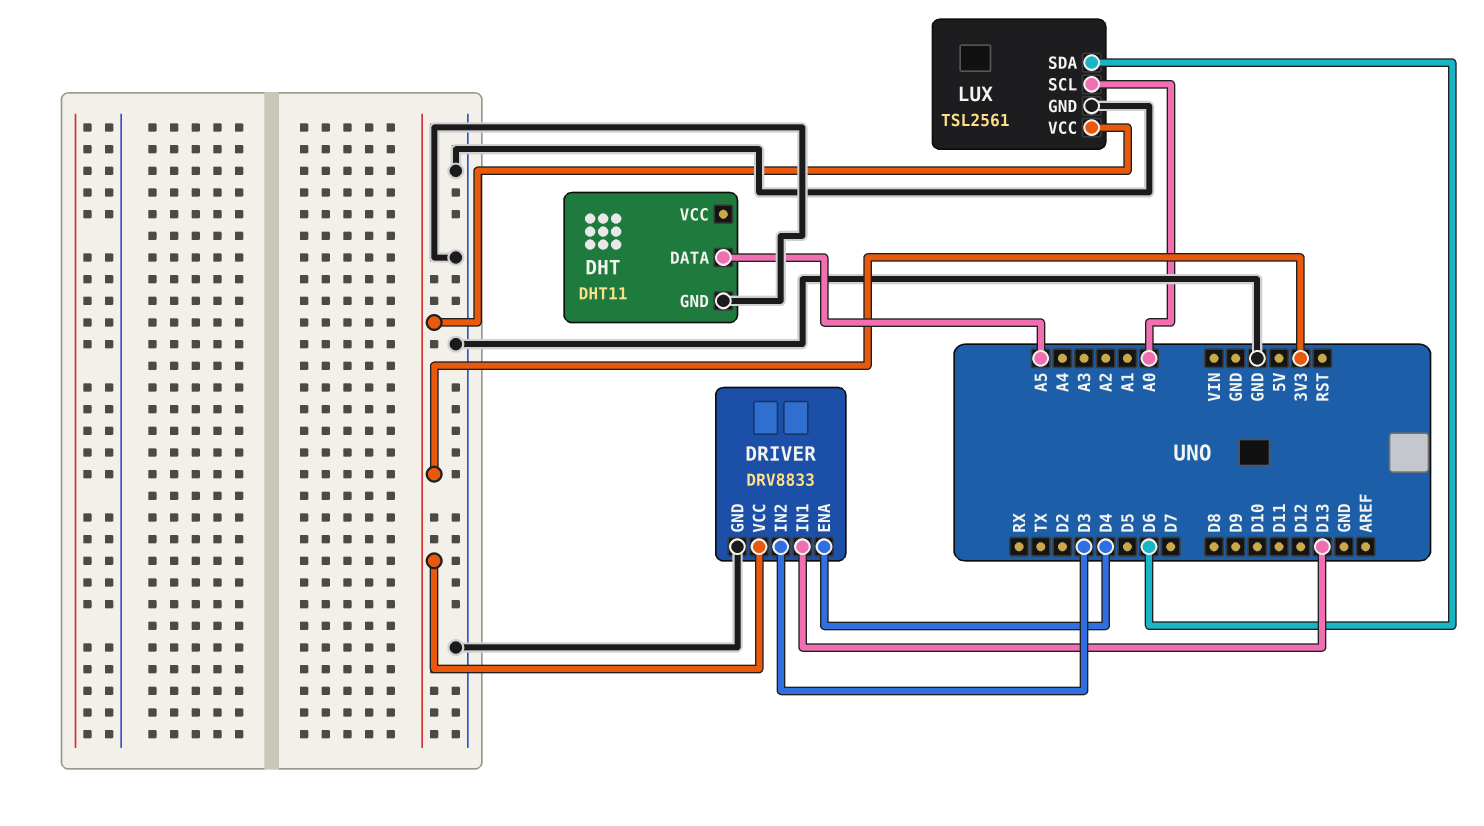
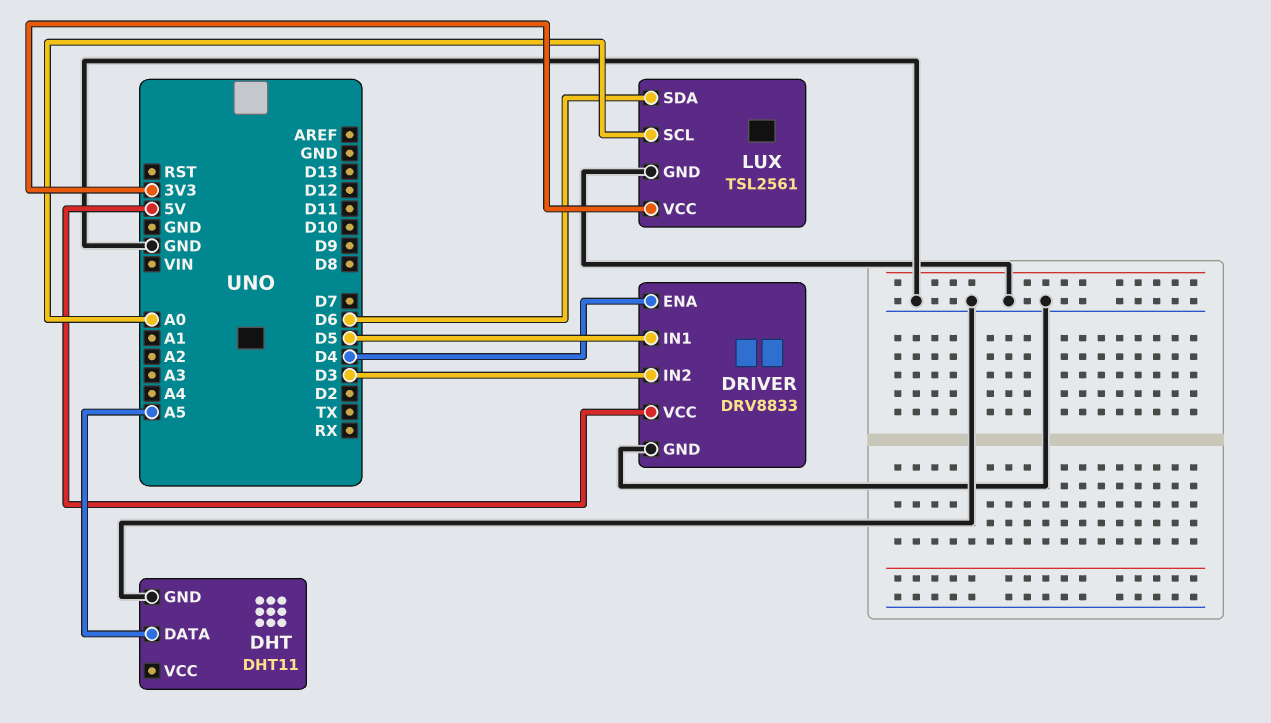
DRIVER pin IN1: D13 -> D5
DRIVER pin VCC: 3V3 -> 5V

